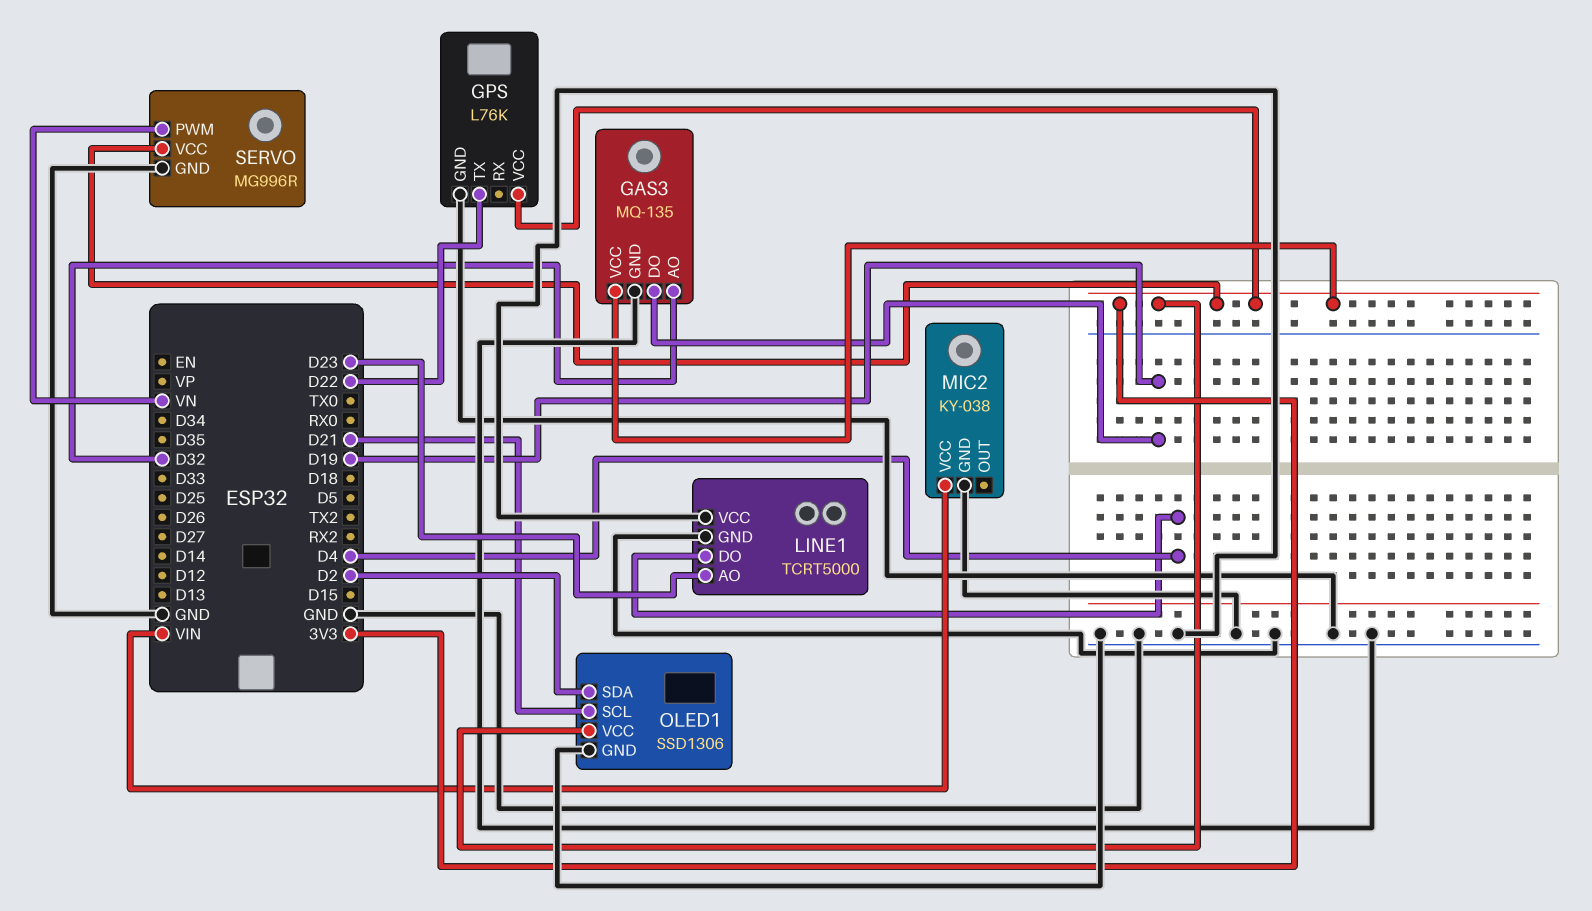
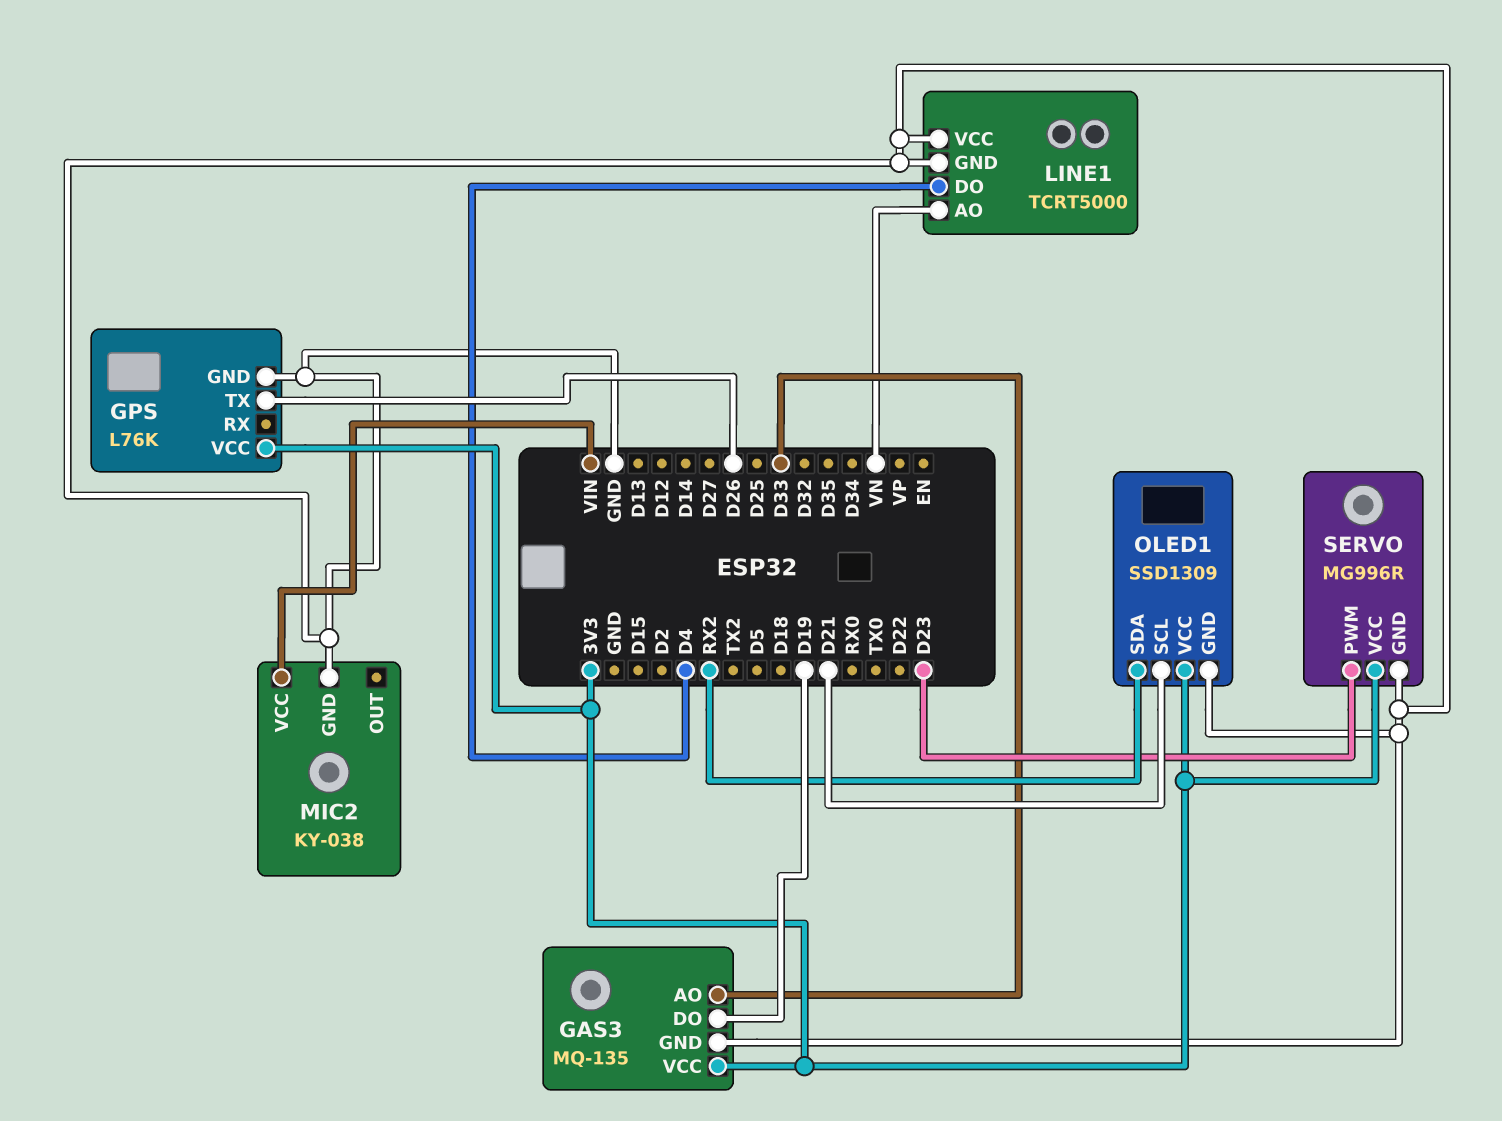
GAS3 pin AO: D32 -> D33
GPS pin TX: D22 -> D26
LINE1 pin AO: D23 -> VN
OLED1: SSD1306 -> SSD1309
OLED1 pin SDA: D2 -> RX2
SERVO pin PWM: VN -> D23

